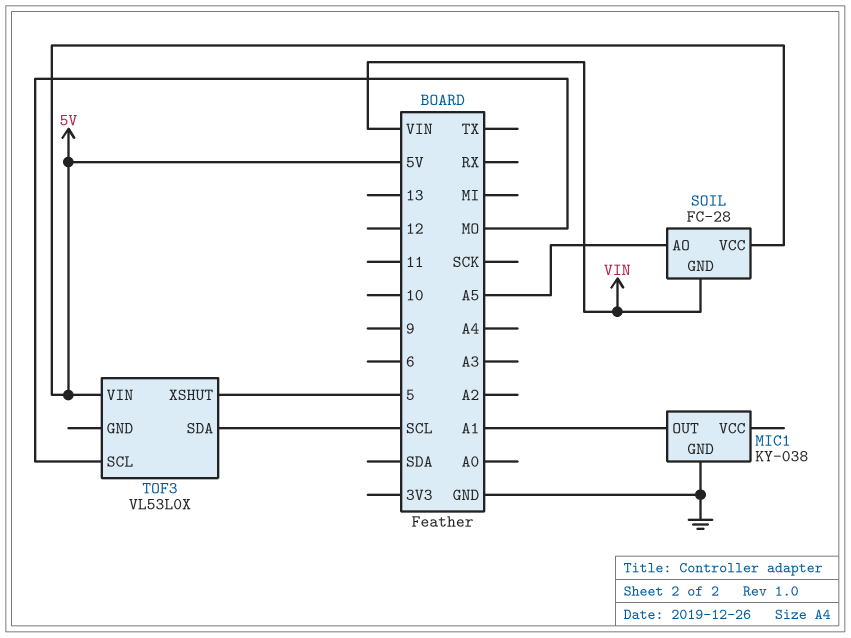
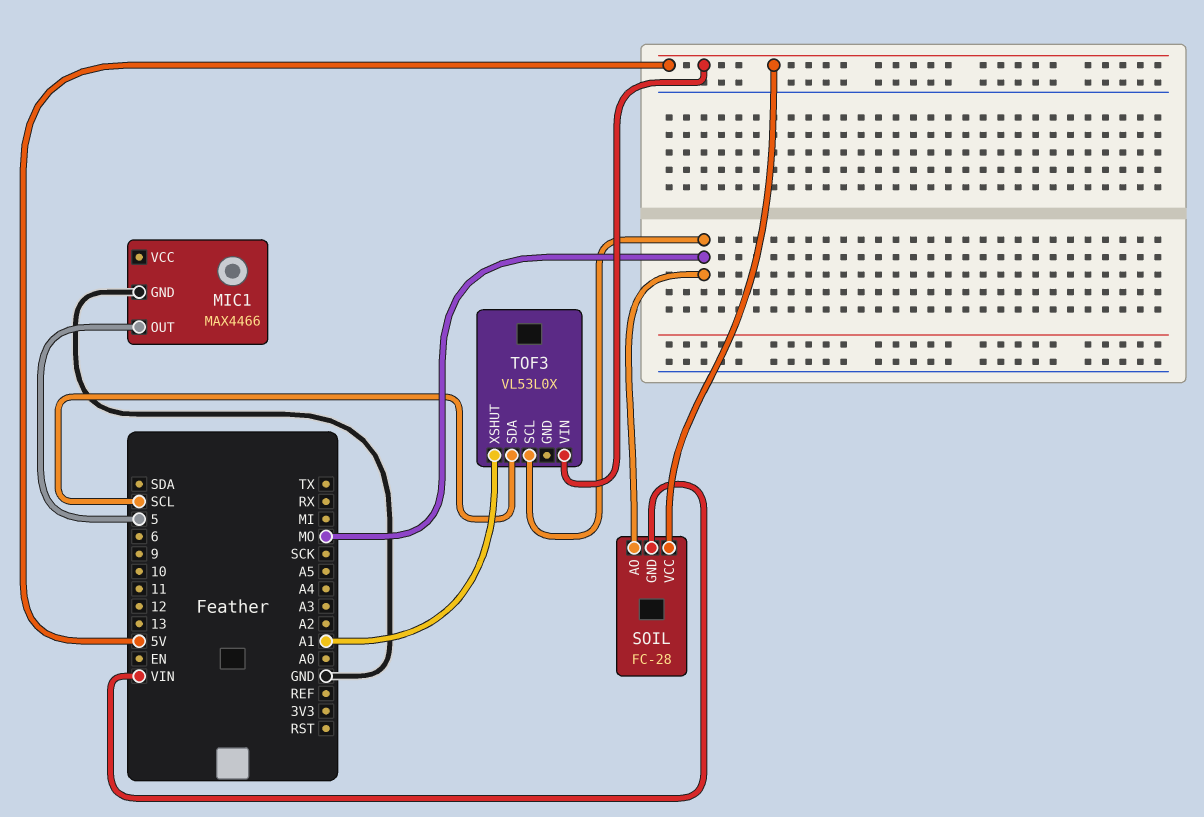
MIC1: KY-038 -> MAX4466
MIC1 pin OUT: A1 -> 5
SOIL pin AO: A5 -> MO
TOF3 pin XSHUT: 5 -> A1

